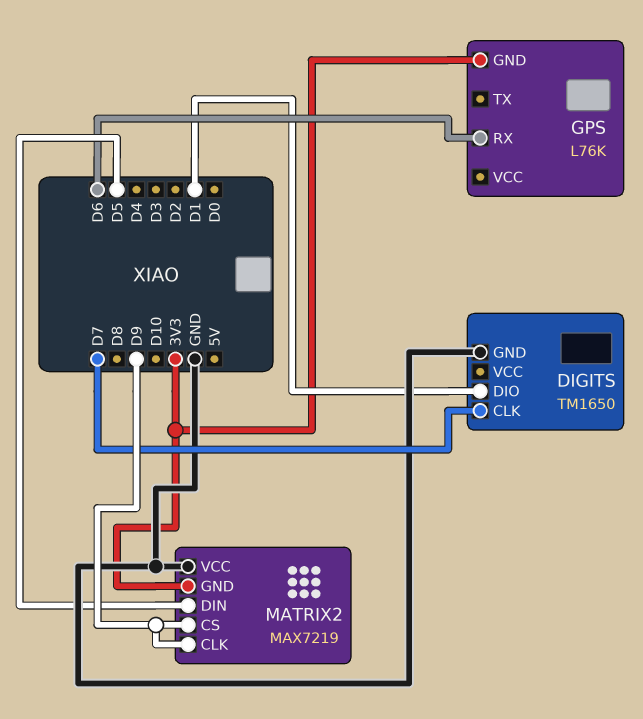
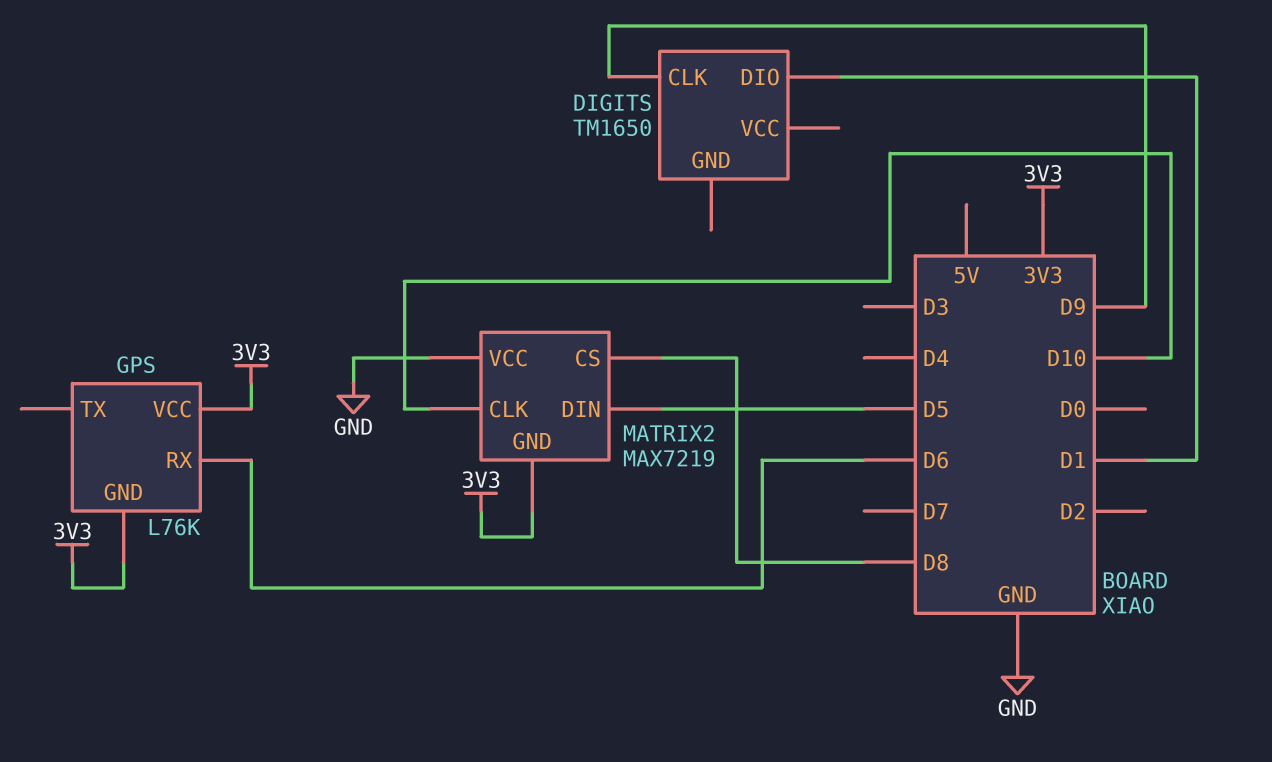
DIGITS pin CLK: D7 -> D9
DIGITS pin GND: GND -> none
GPS pin VCC: none -> 3V3
MATRIX2 pin CLK: D9 -> D10
MATRIX2 pin CS: D9 -> D8

